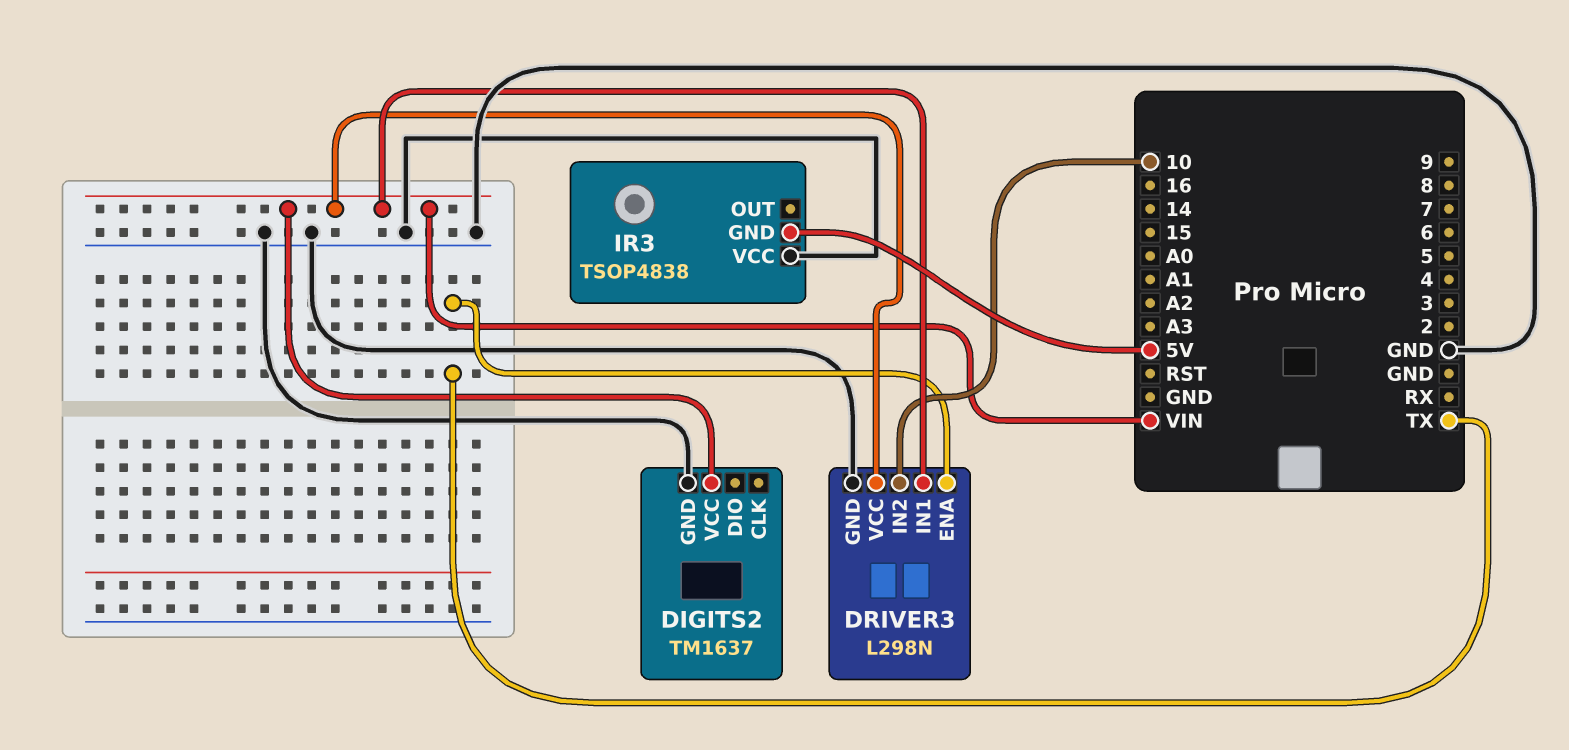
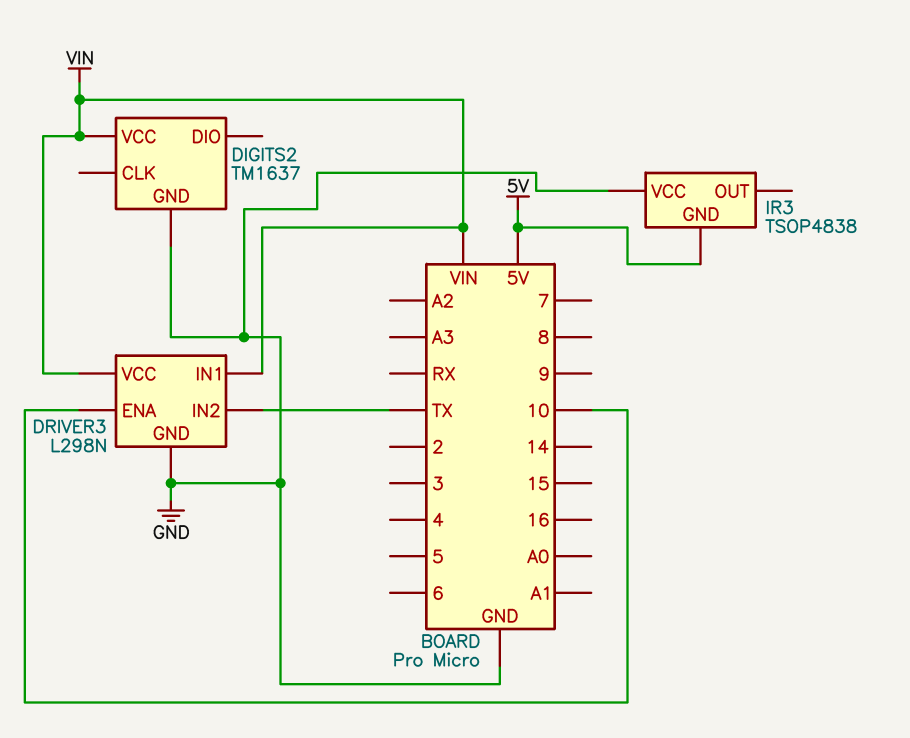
DRIVER3 pin ENA: TX -> 10
DRIVER3 pin IN2: 10 -> TX

